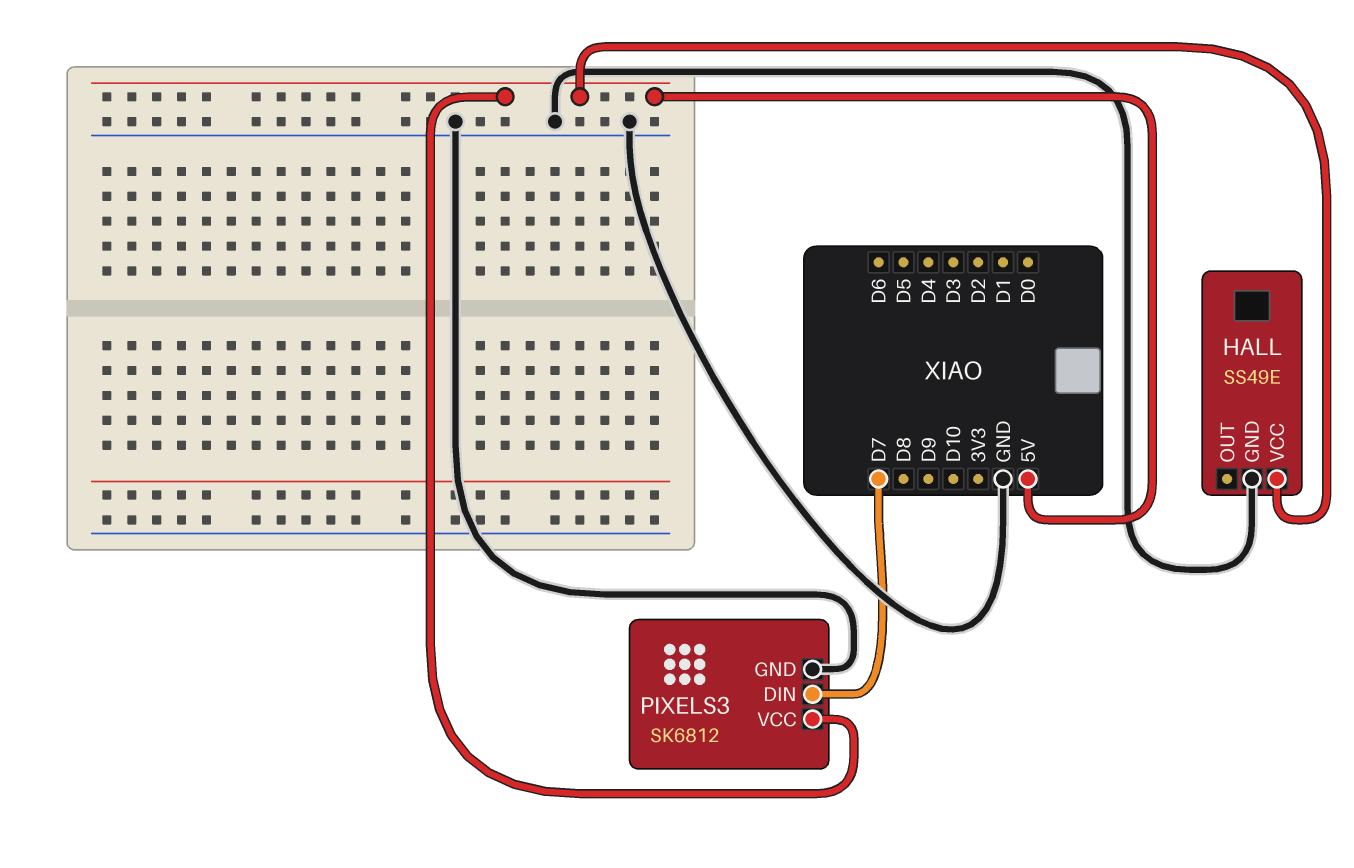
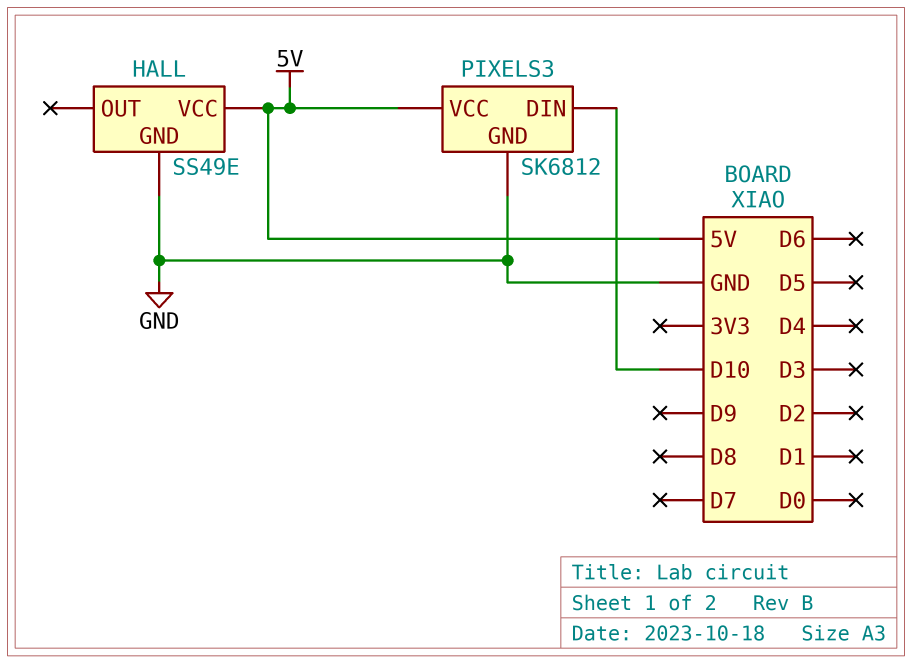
PIXELS3 pin DIN: D7 -> D10

